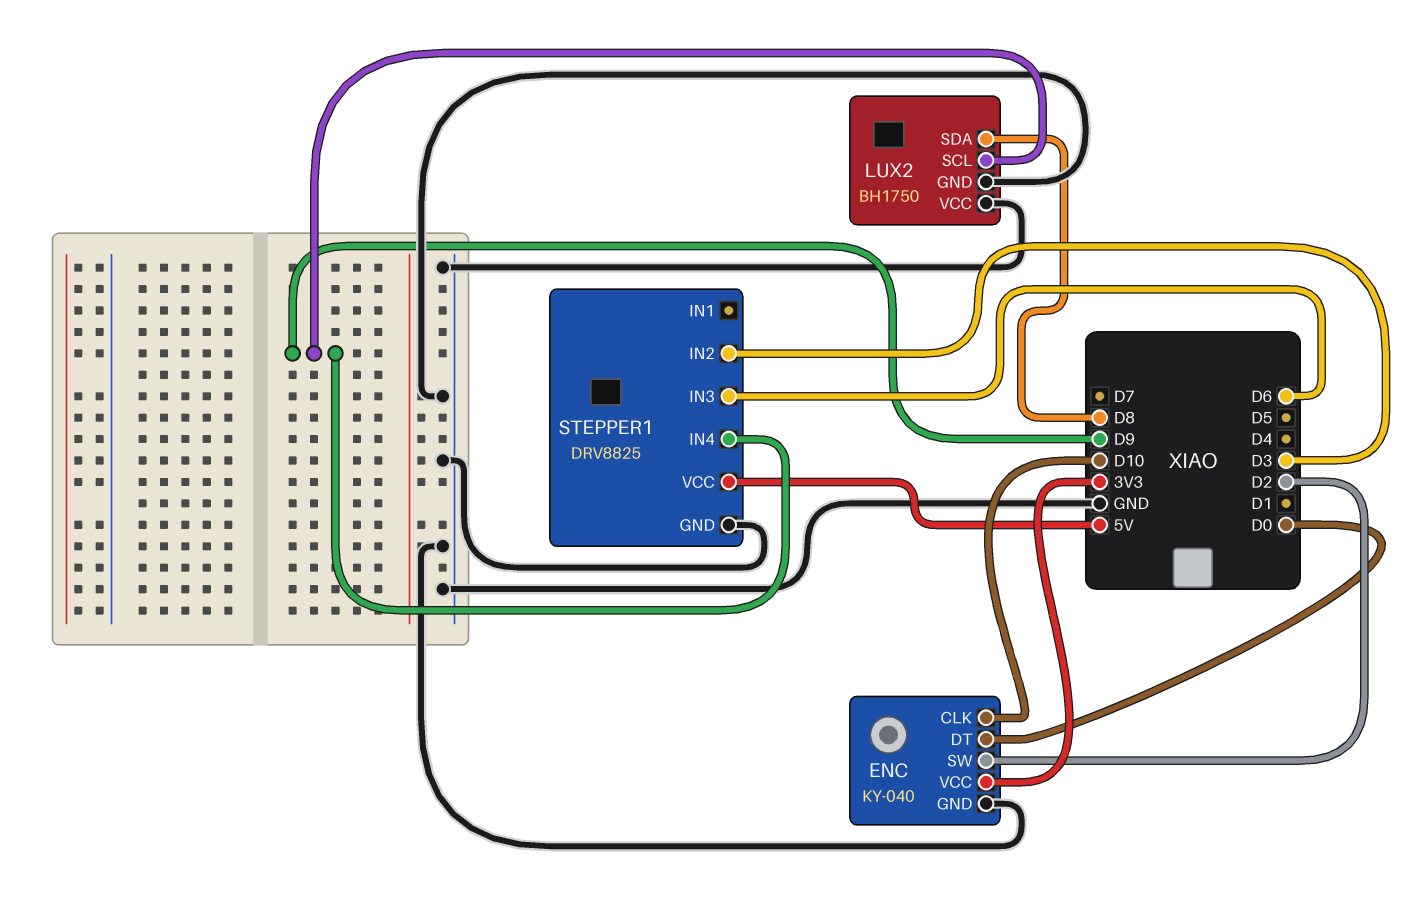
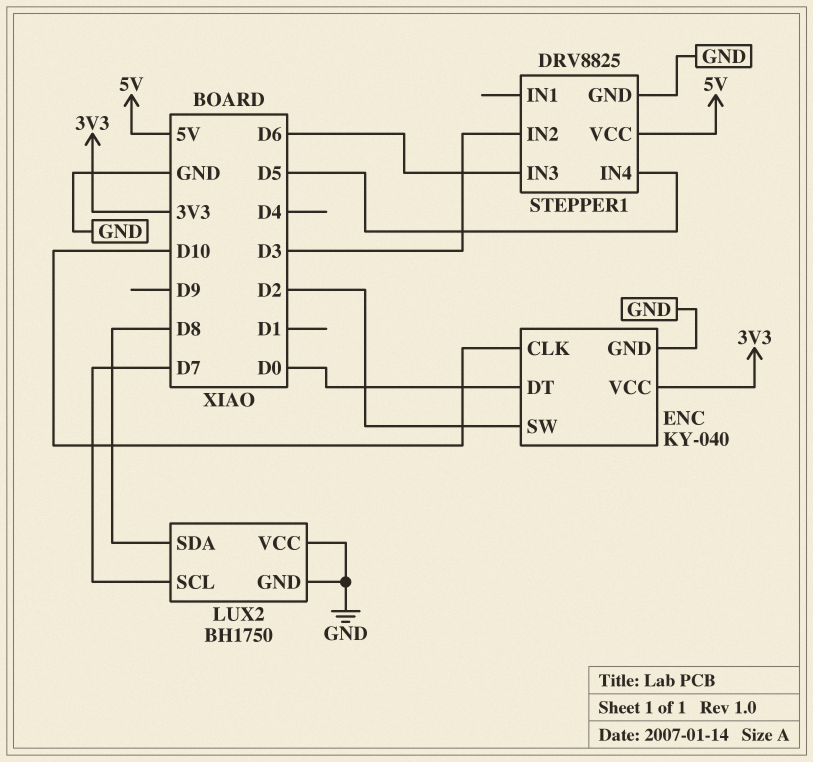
LUX2 pin SCL: D9 -> D7
STEPPER1 pin IN4: D9 -> D5

